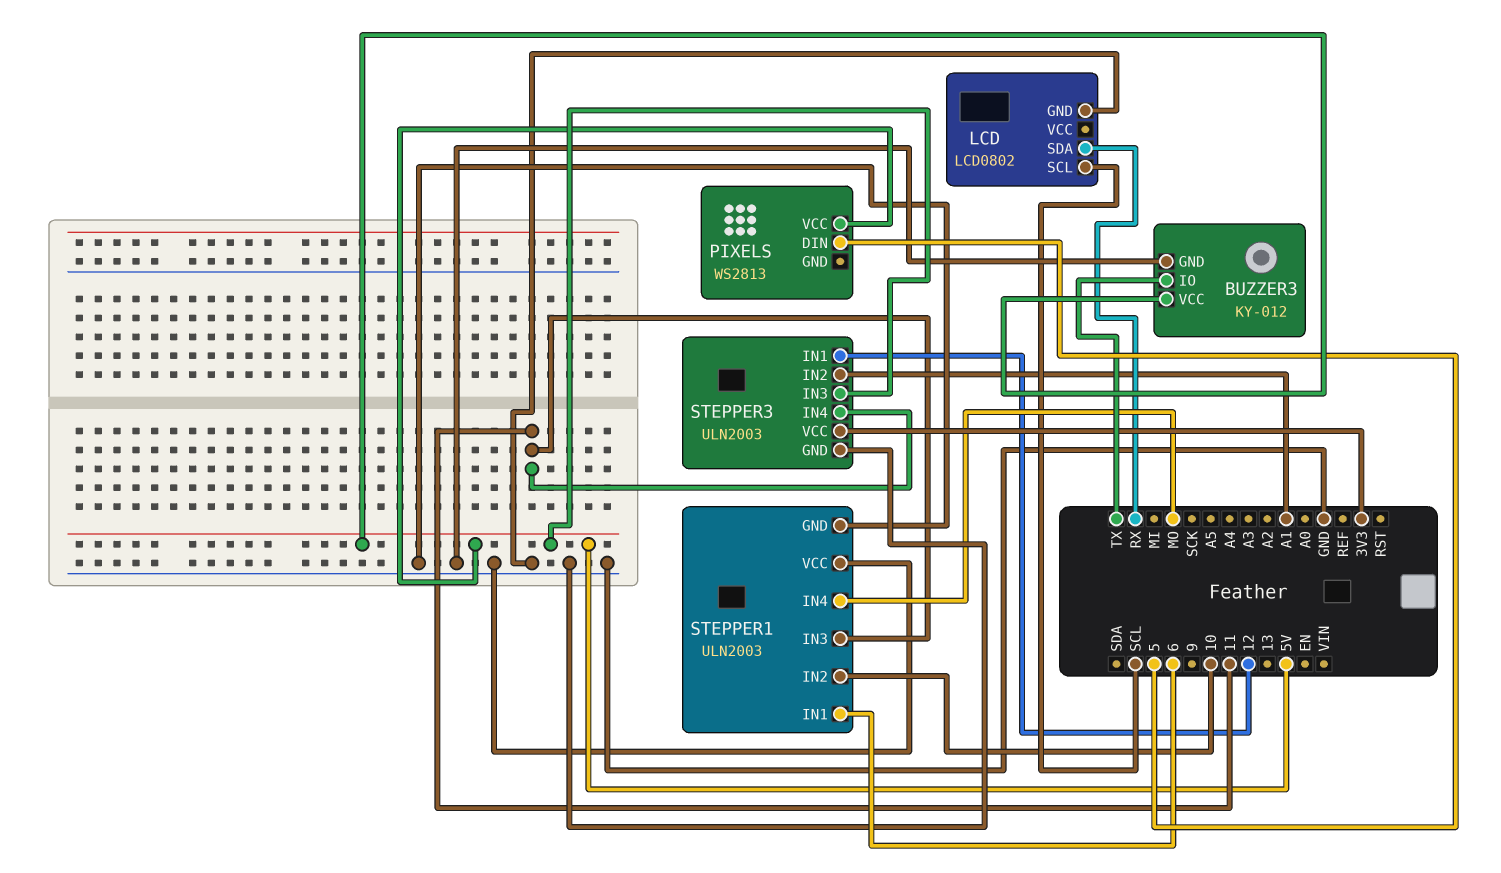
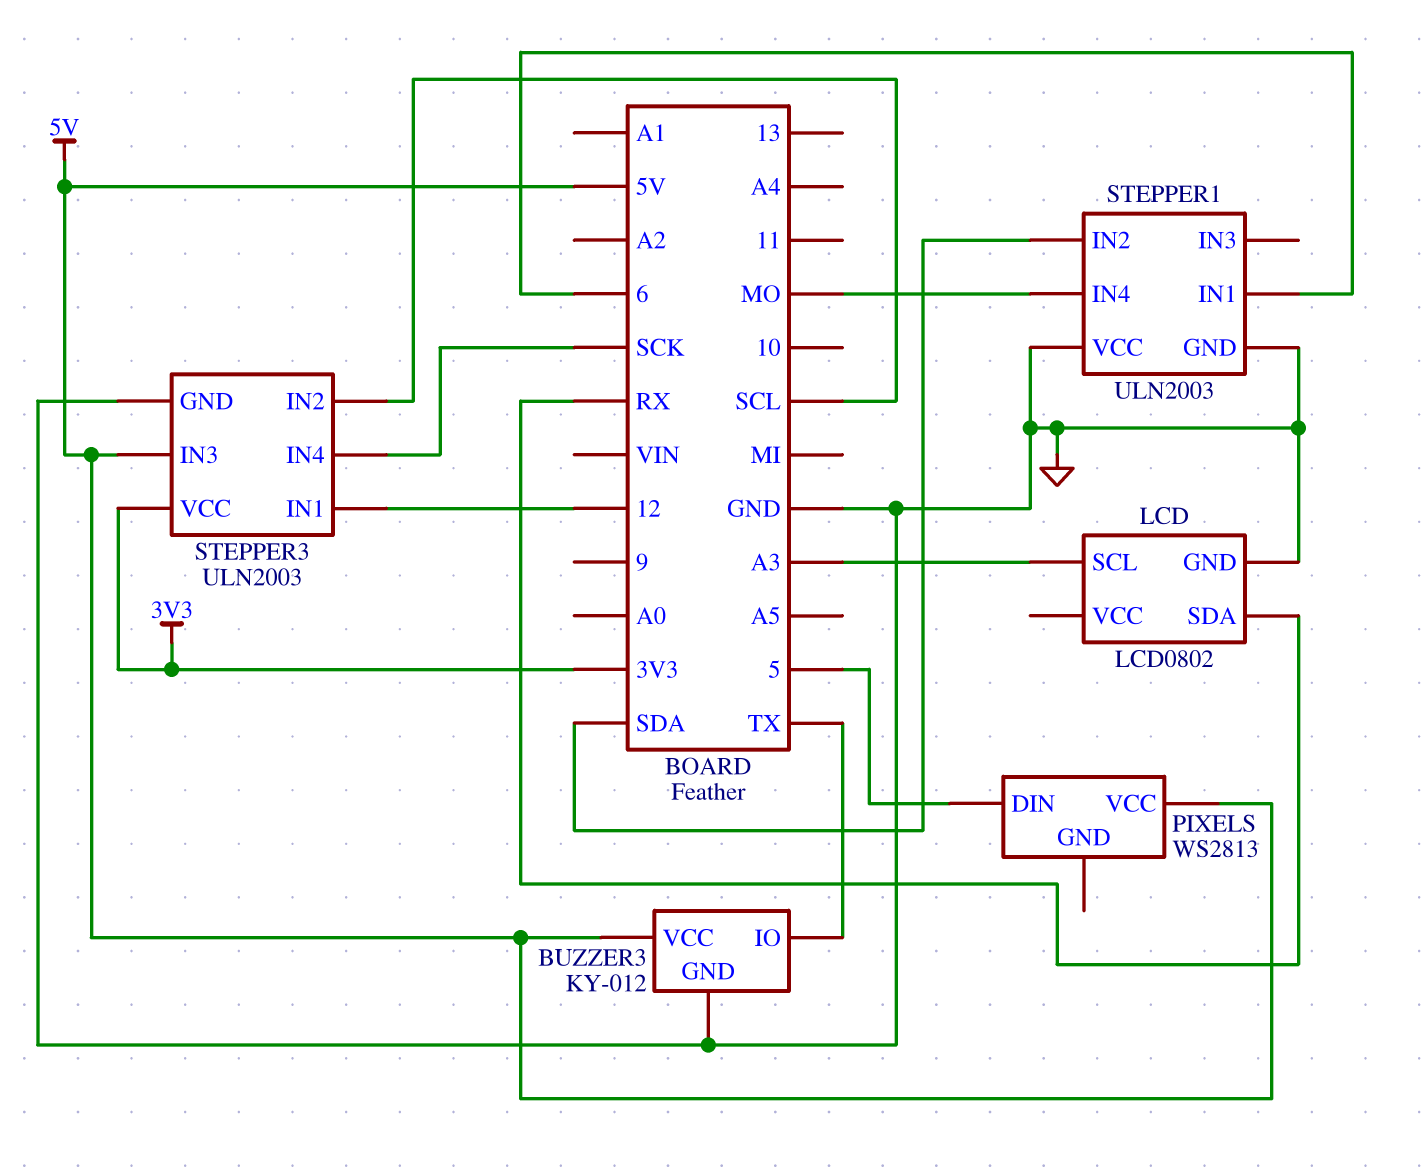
LCD pin SCL: SCL -> A3
STEPPER1 pin IN2: 10 -> SDA
STEPPER1 pin IN3: 11 -> none
STEPPER3 pin IN2: A1 -> SCL
STEPPER3 pin IN4: 11 -> SCK

